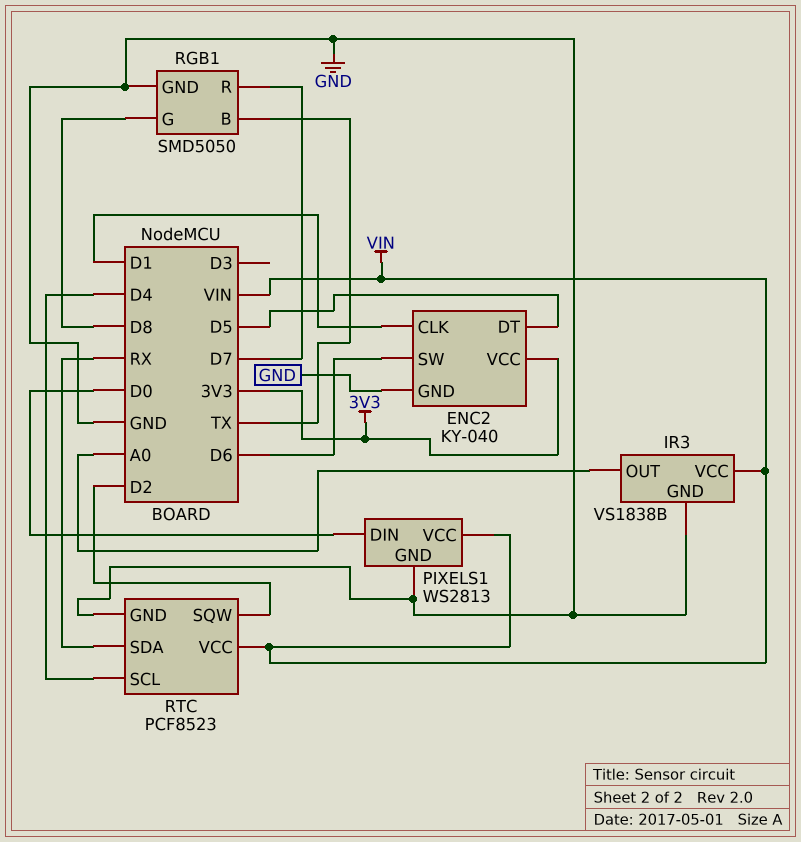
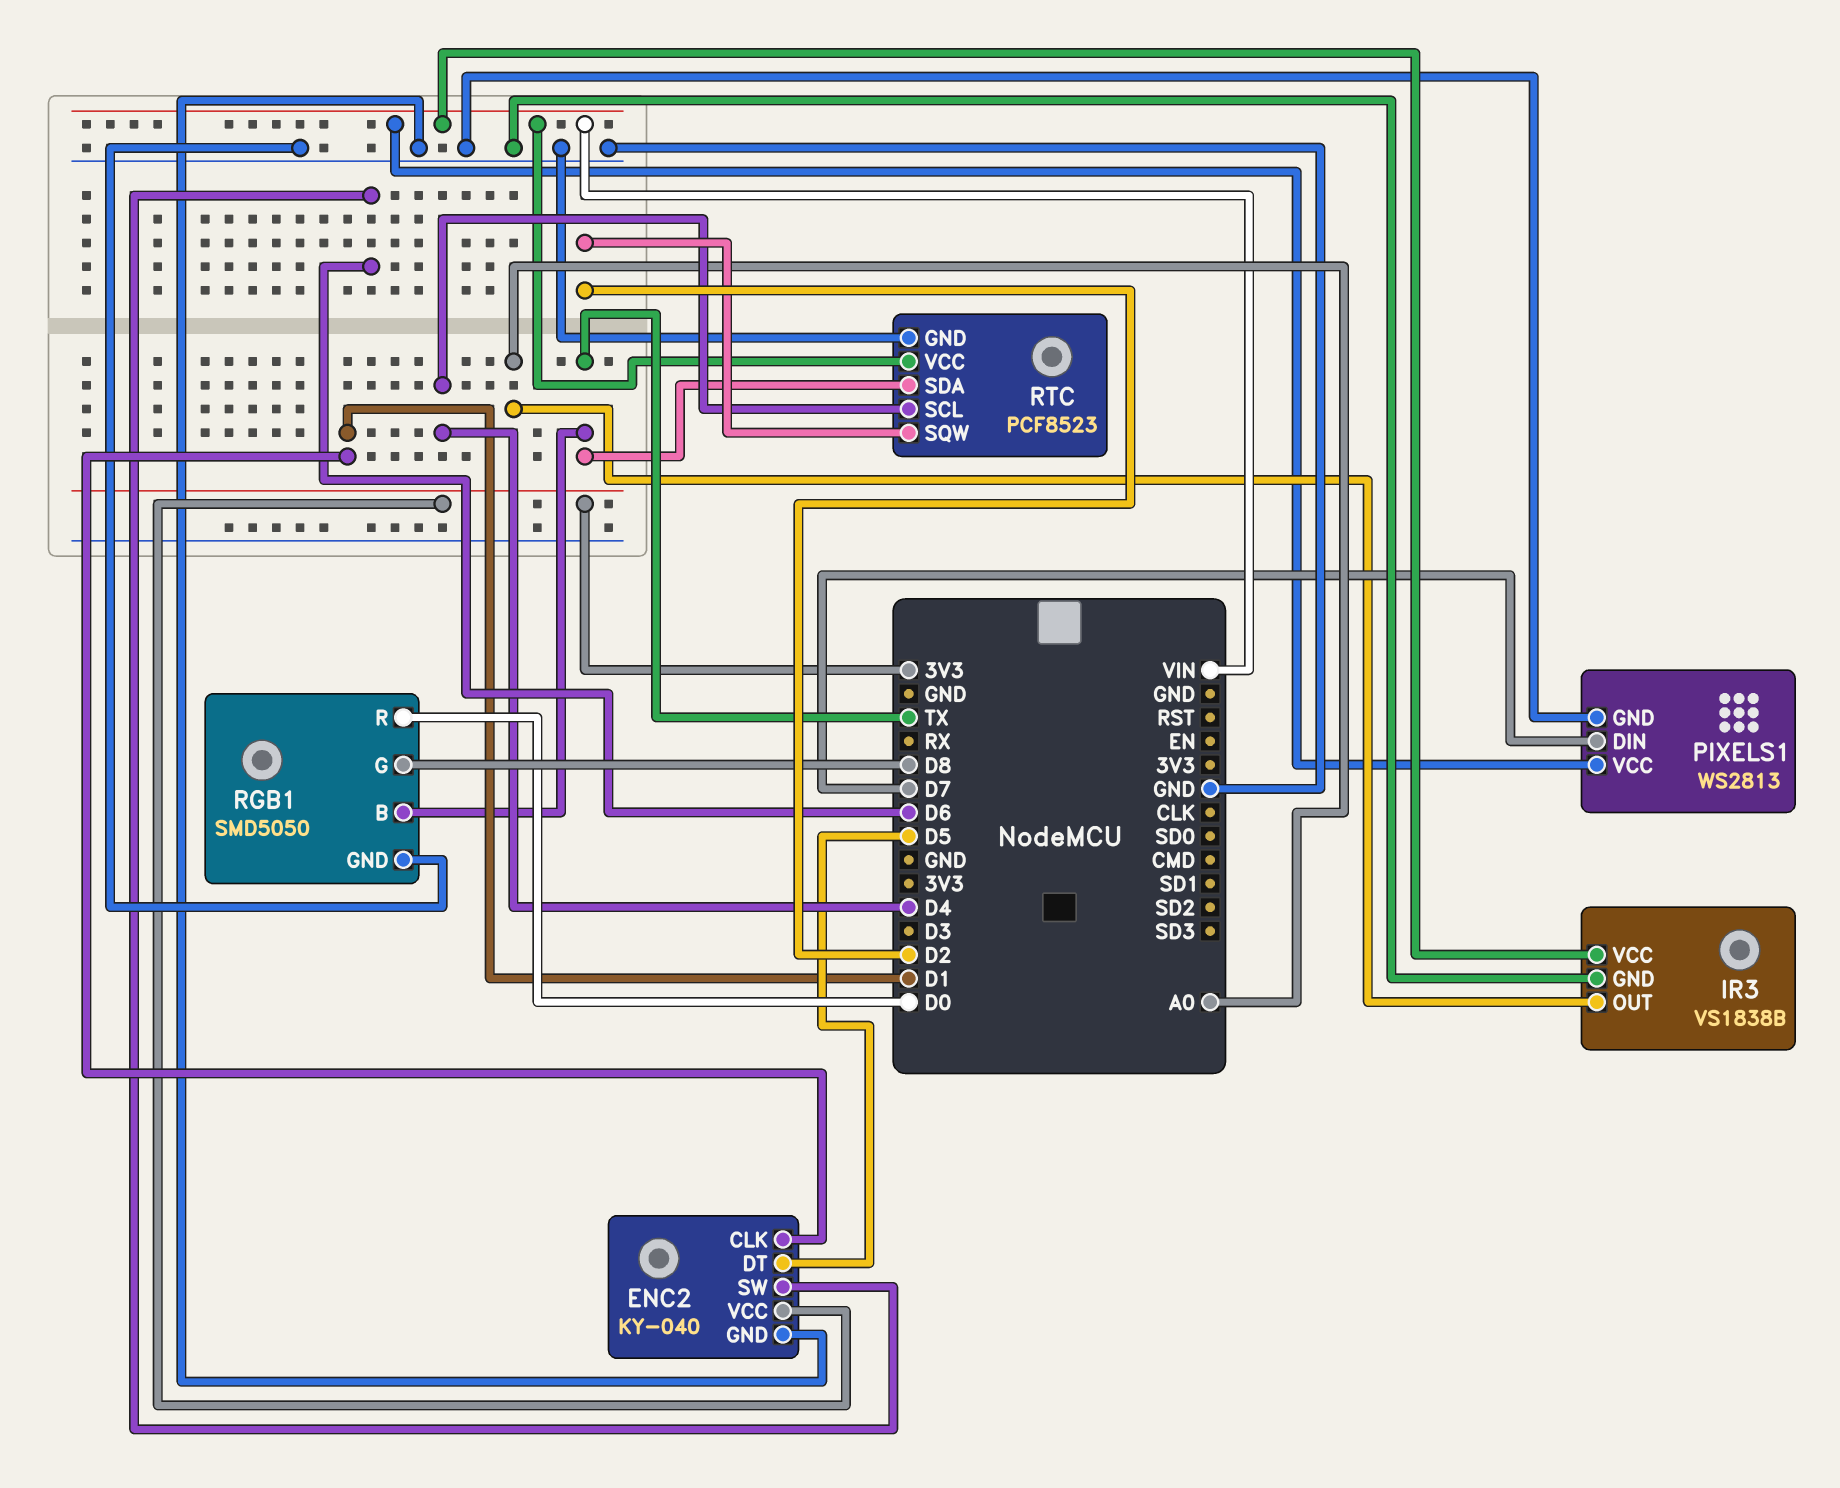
PIXELS1 pin DIN: D0 -> D7
RGB1 pin R: D7 -> D0
RTC pin SDA: RX -> TX

